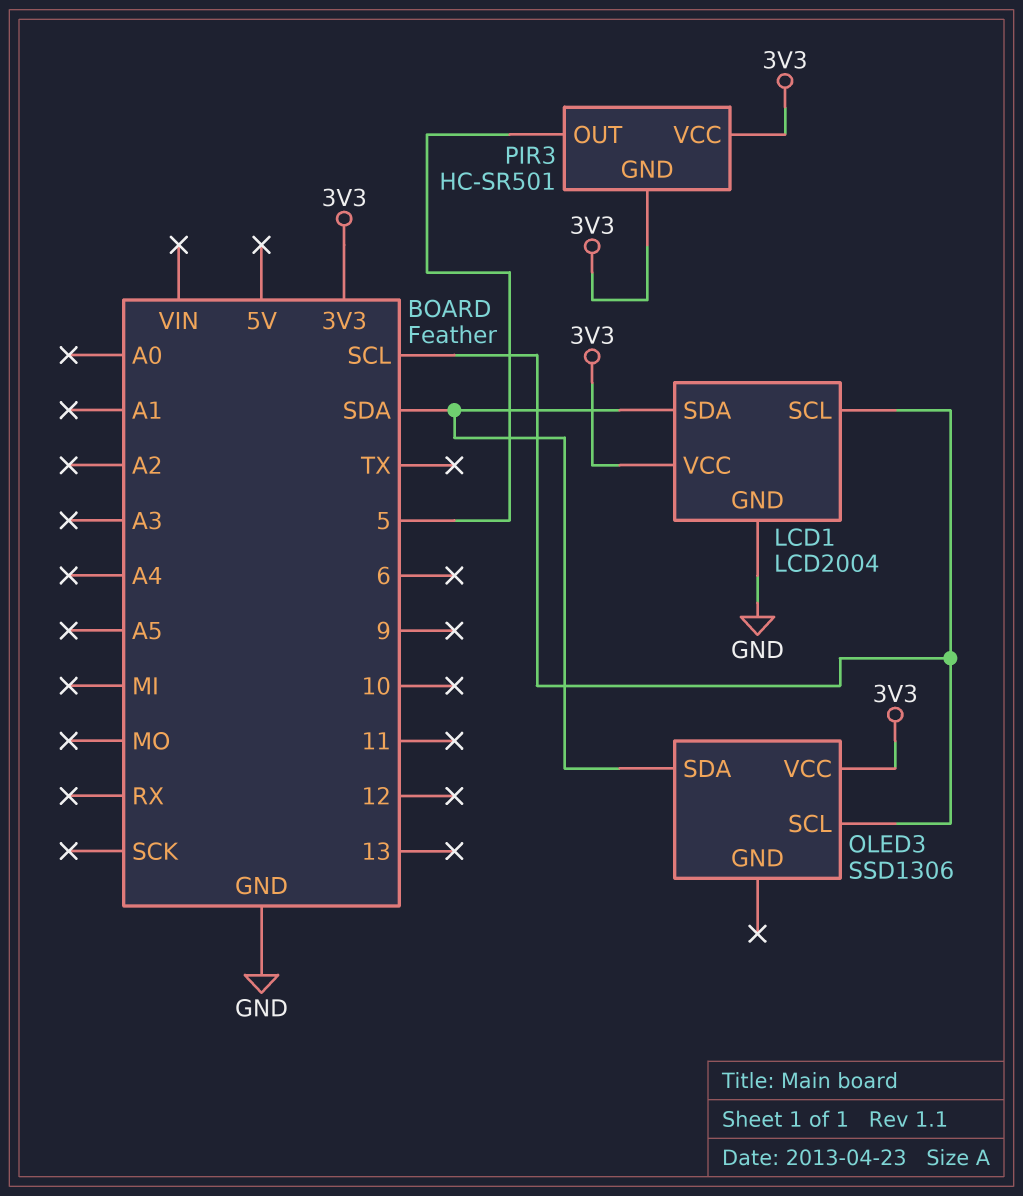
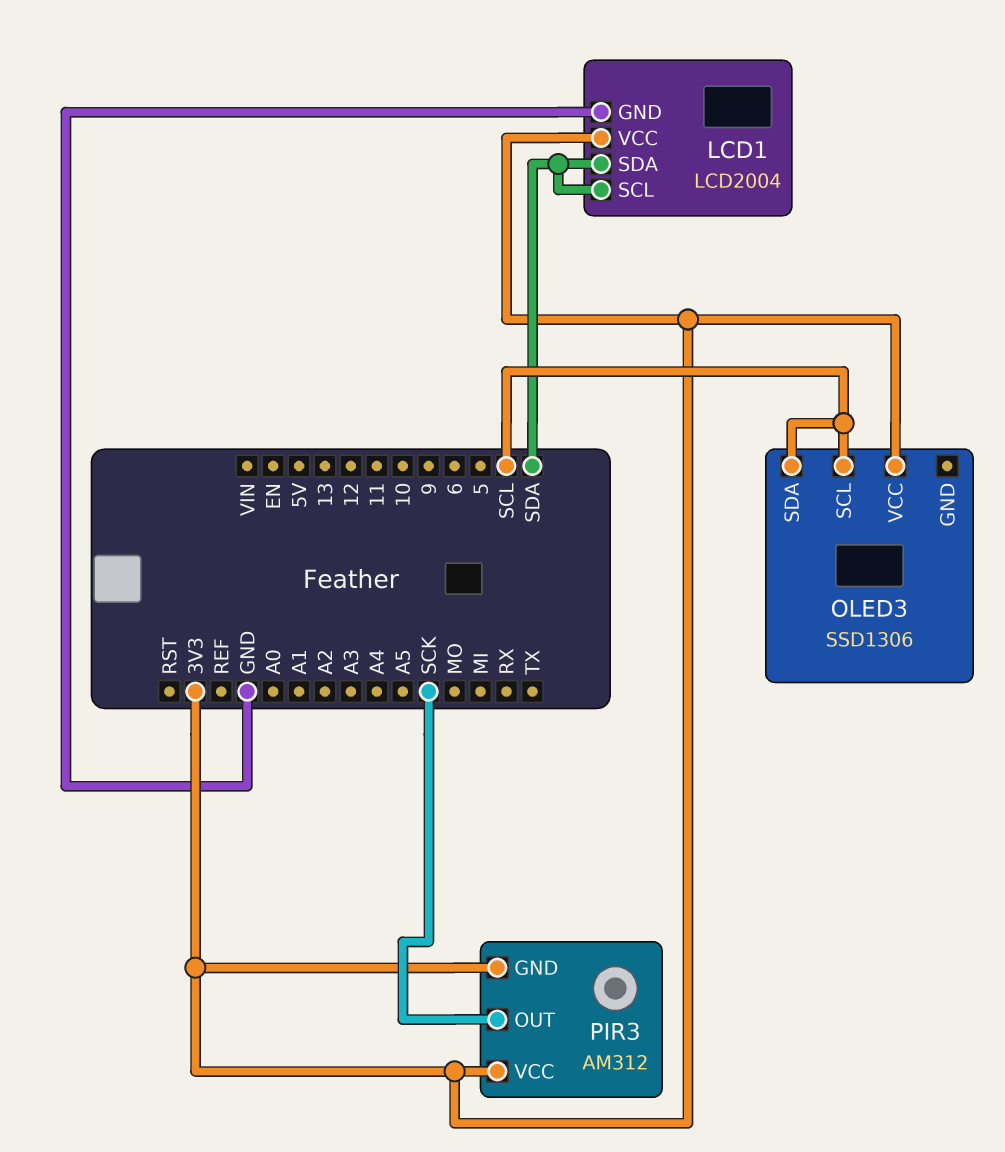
LCD1 pin SCL: SCL -> SDA
OLED3 pin SDA: SDA -> SCL
PIR3: HC-SR501 -> AM312
PIR3 pin OUT: 5 -> SCK

